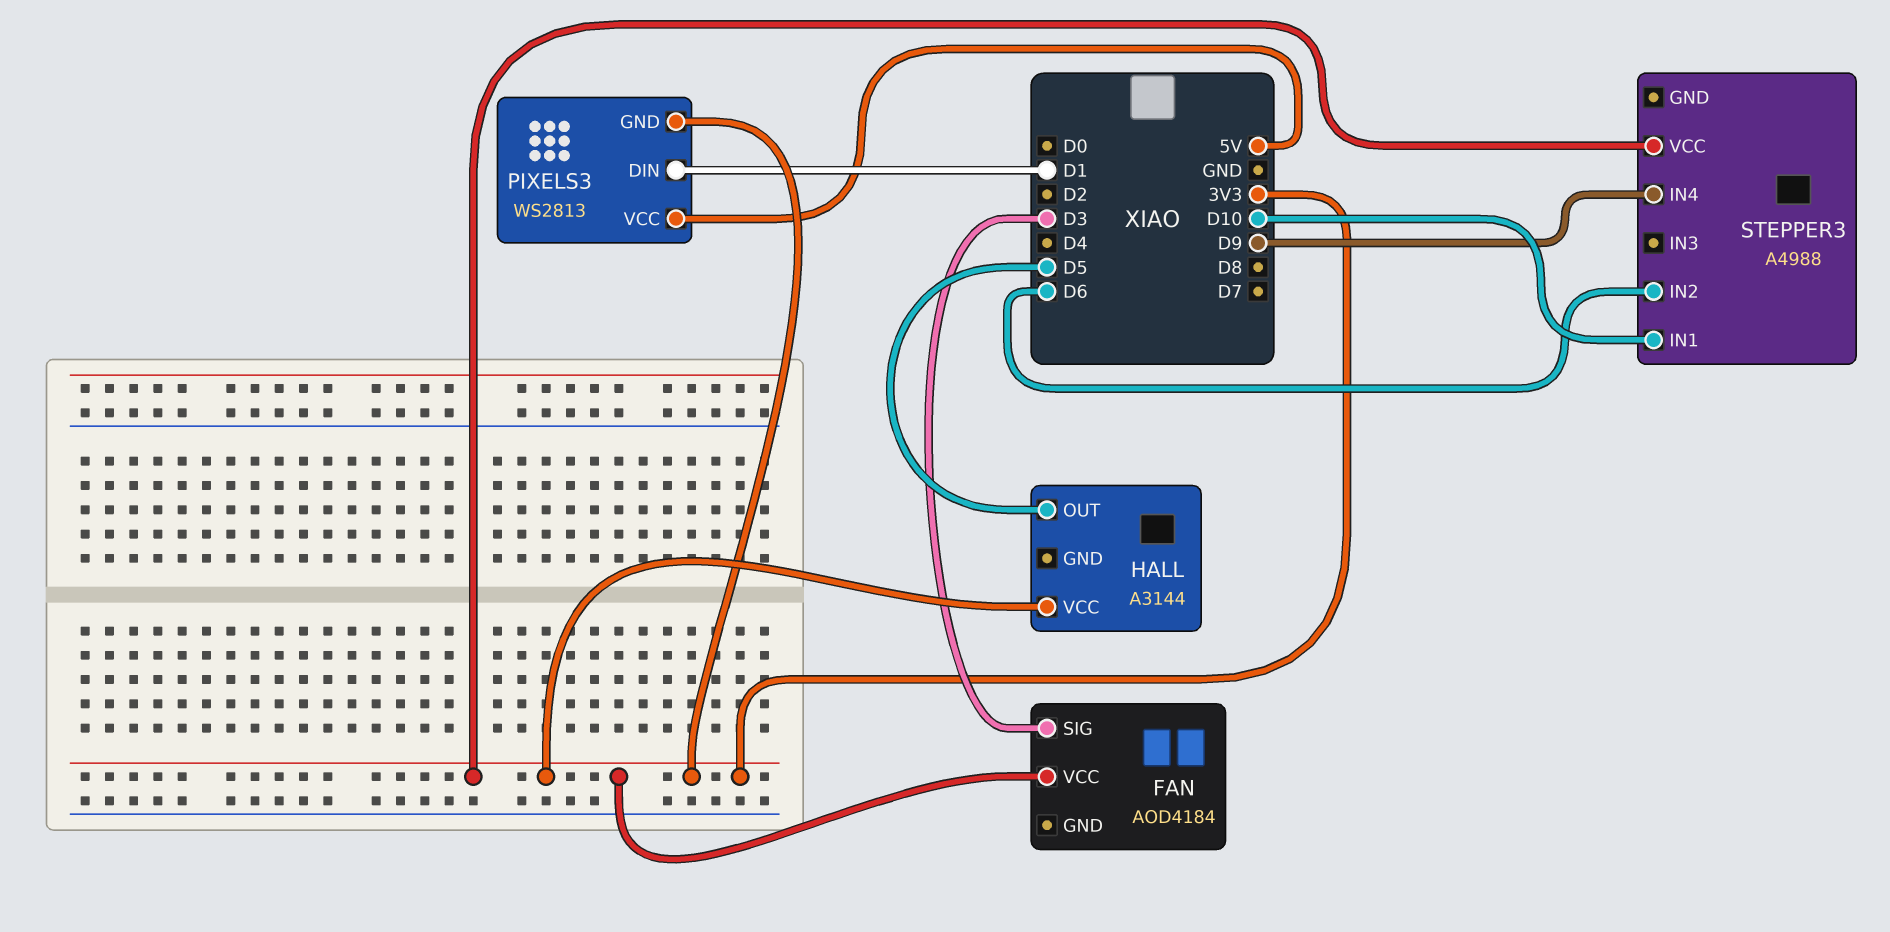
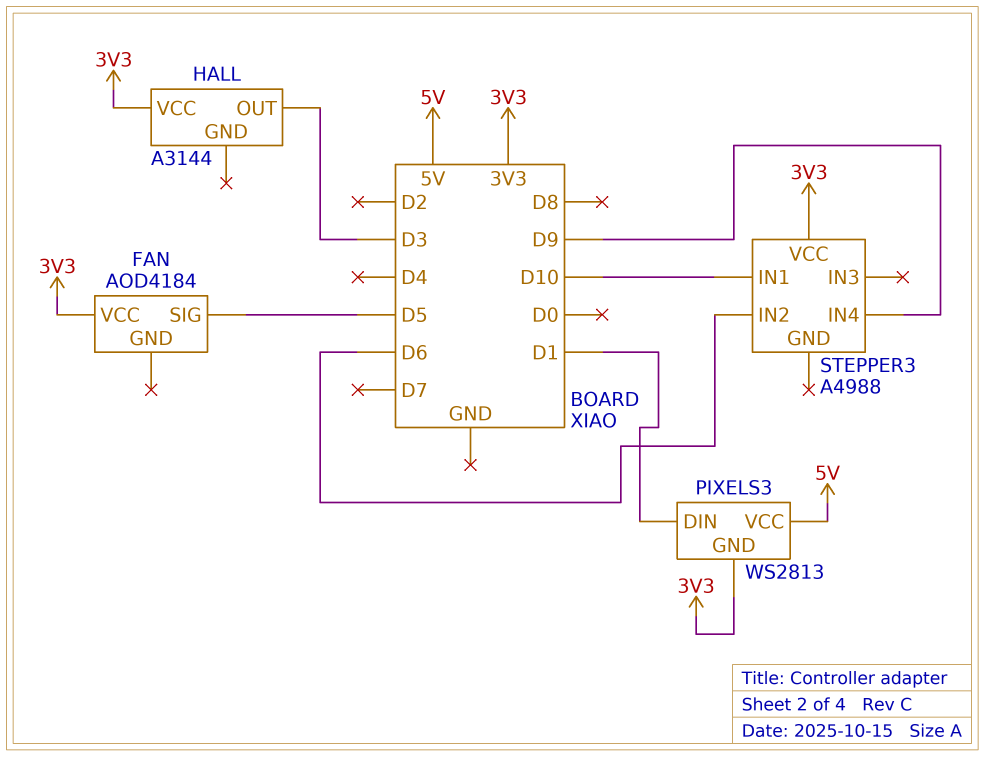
FAN pin SIG: D3 -> D5
HALL pin OUT: D5 -> D3

